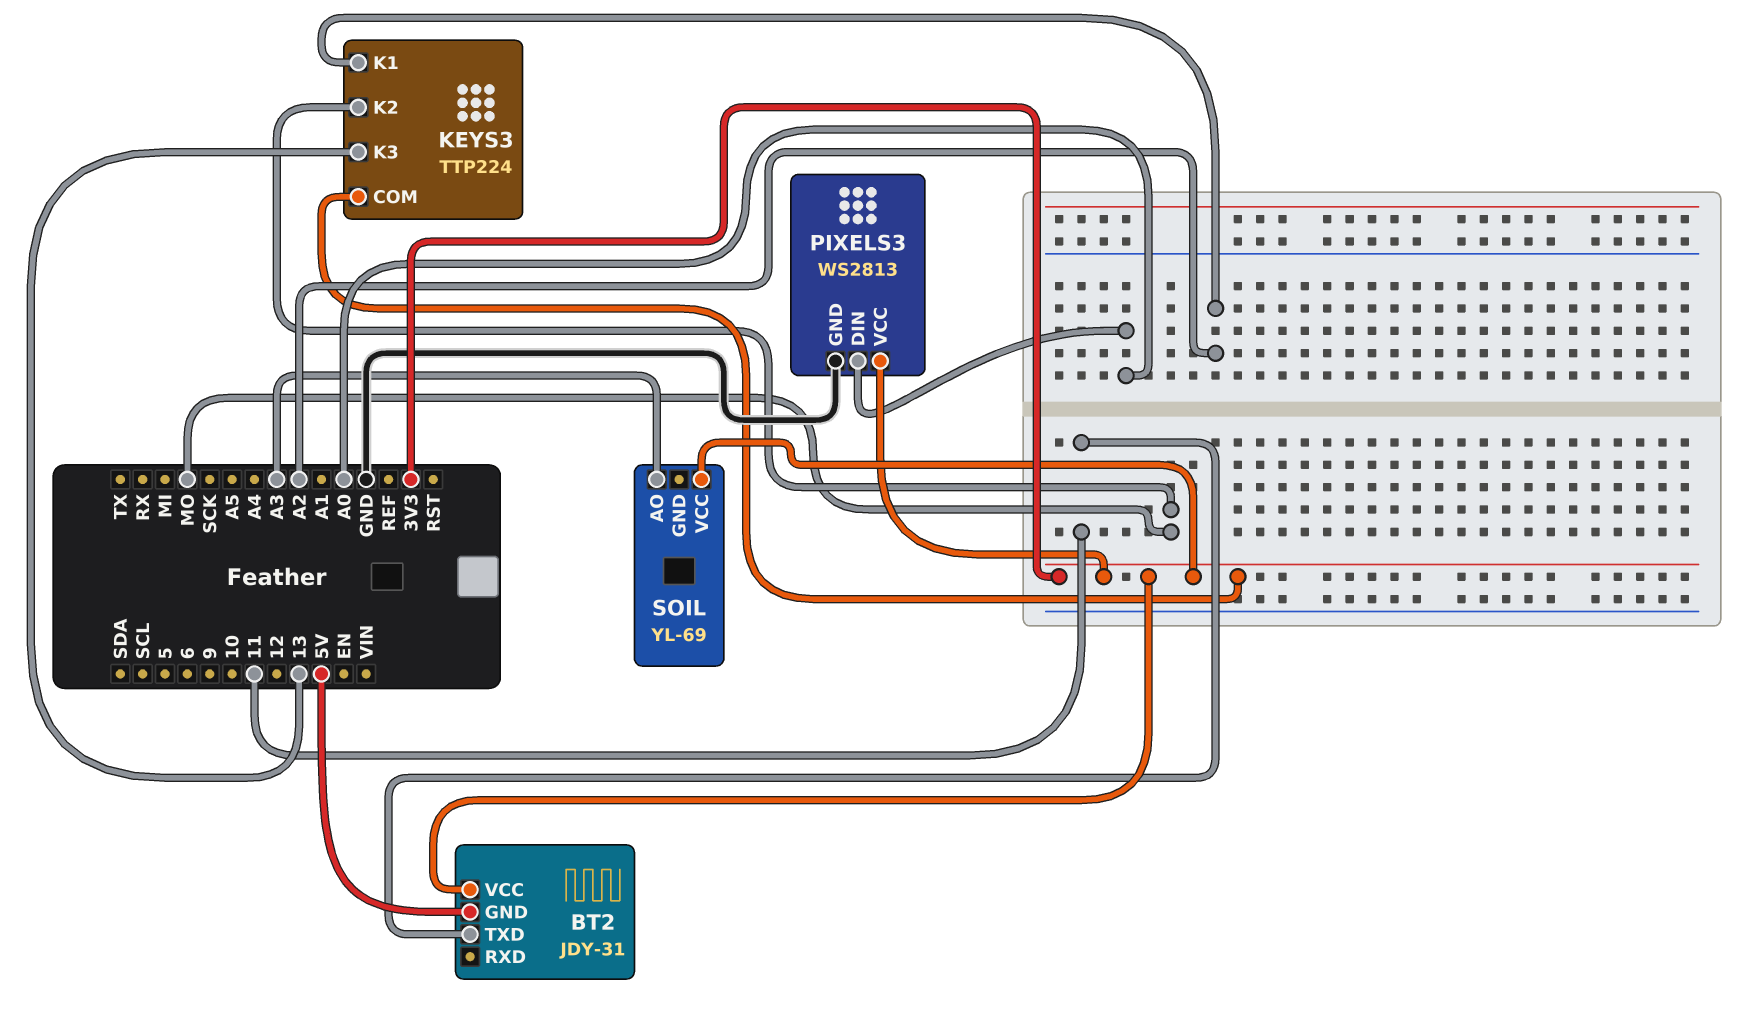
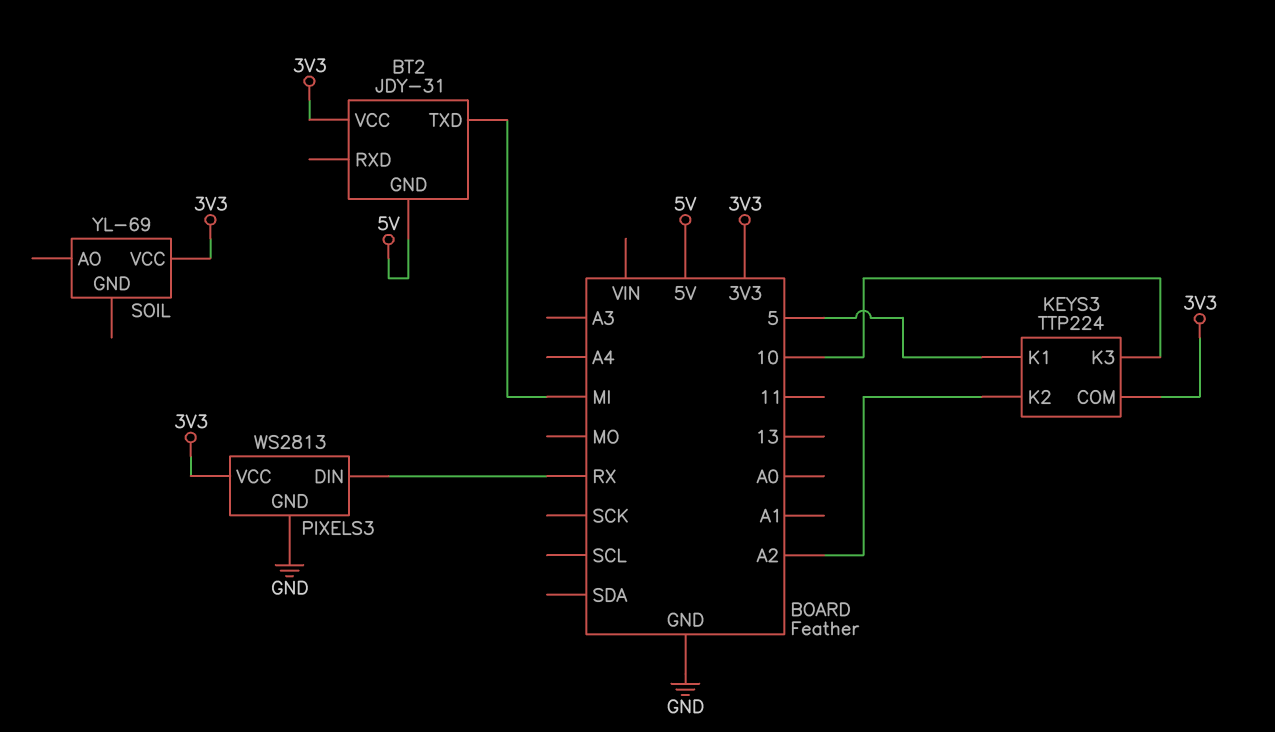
BT2 pin TXD: 11 -> MI
KEYS3 pin K1: A2 -> 5
KEYS3 pin K2: MO -> A2
KEYS3 pin K3: 13 -> 10
PIXELS3 pin DIN: A0 -> RX
SOIL pin AO: A3 -> none

